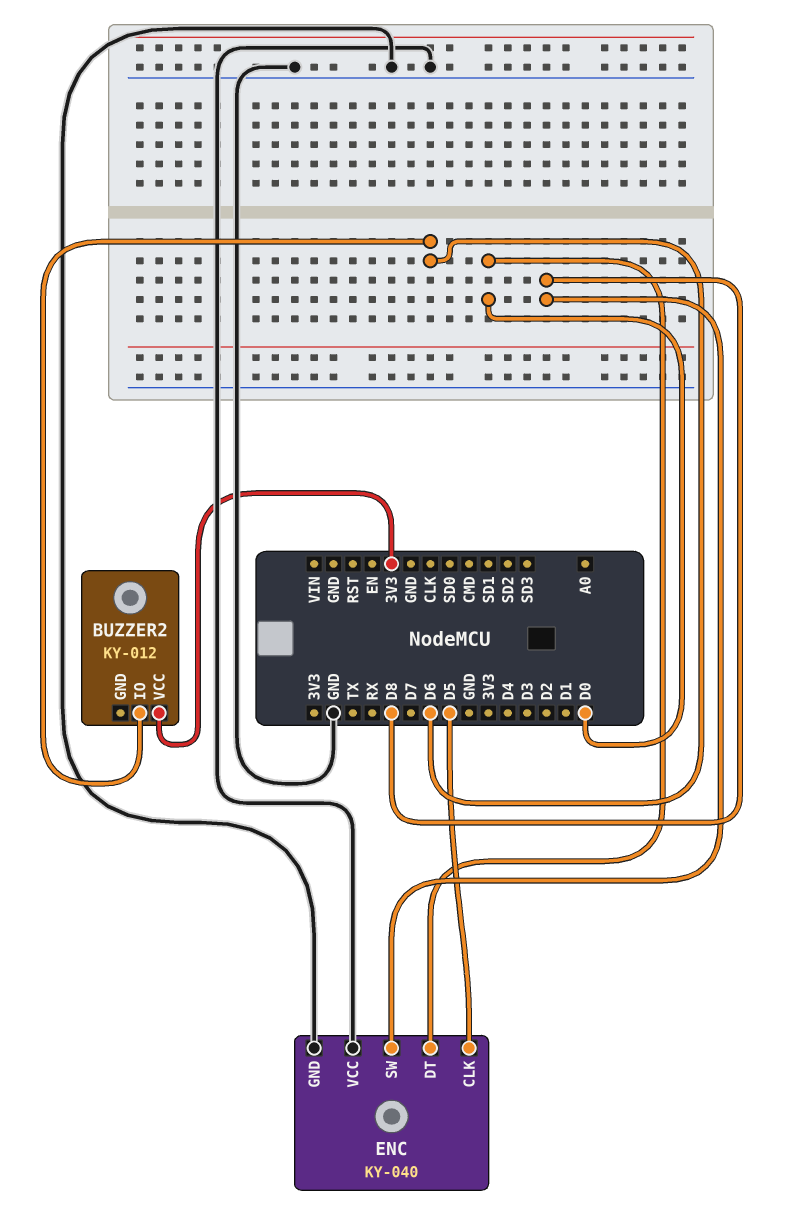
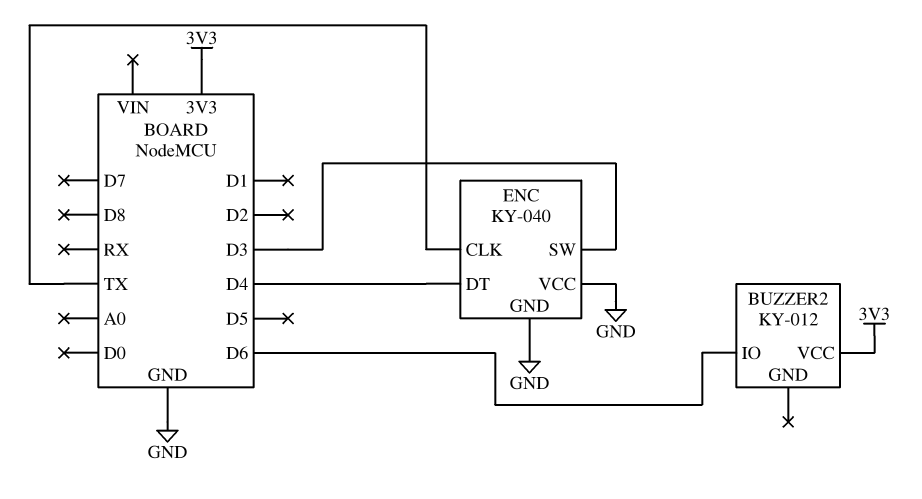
ENC pin CLK: D5 -> TX
ENC pin DT: D0 -> D4
ENC pin SW: D8 -> D3

